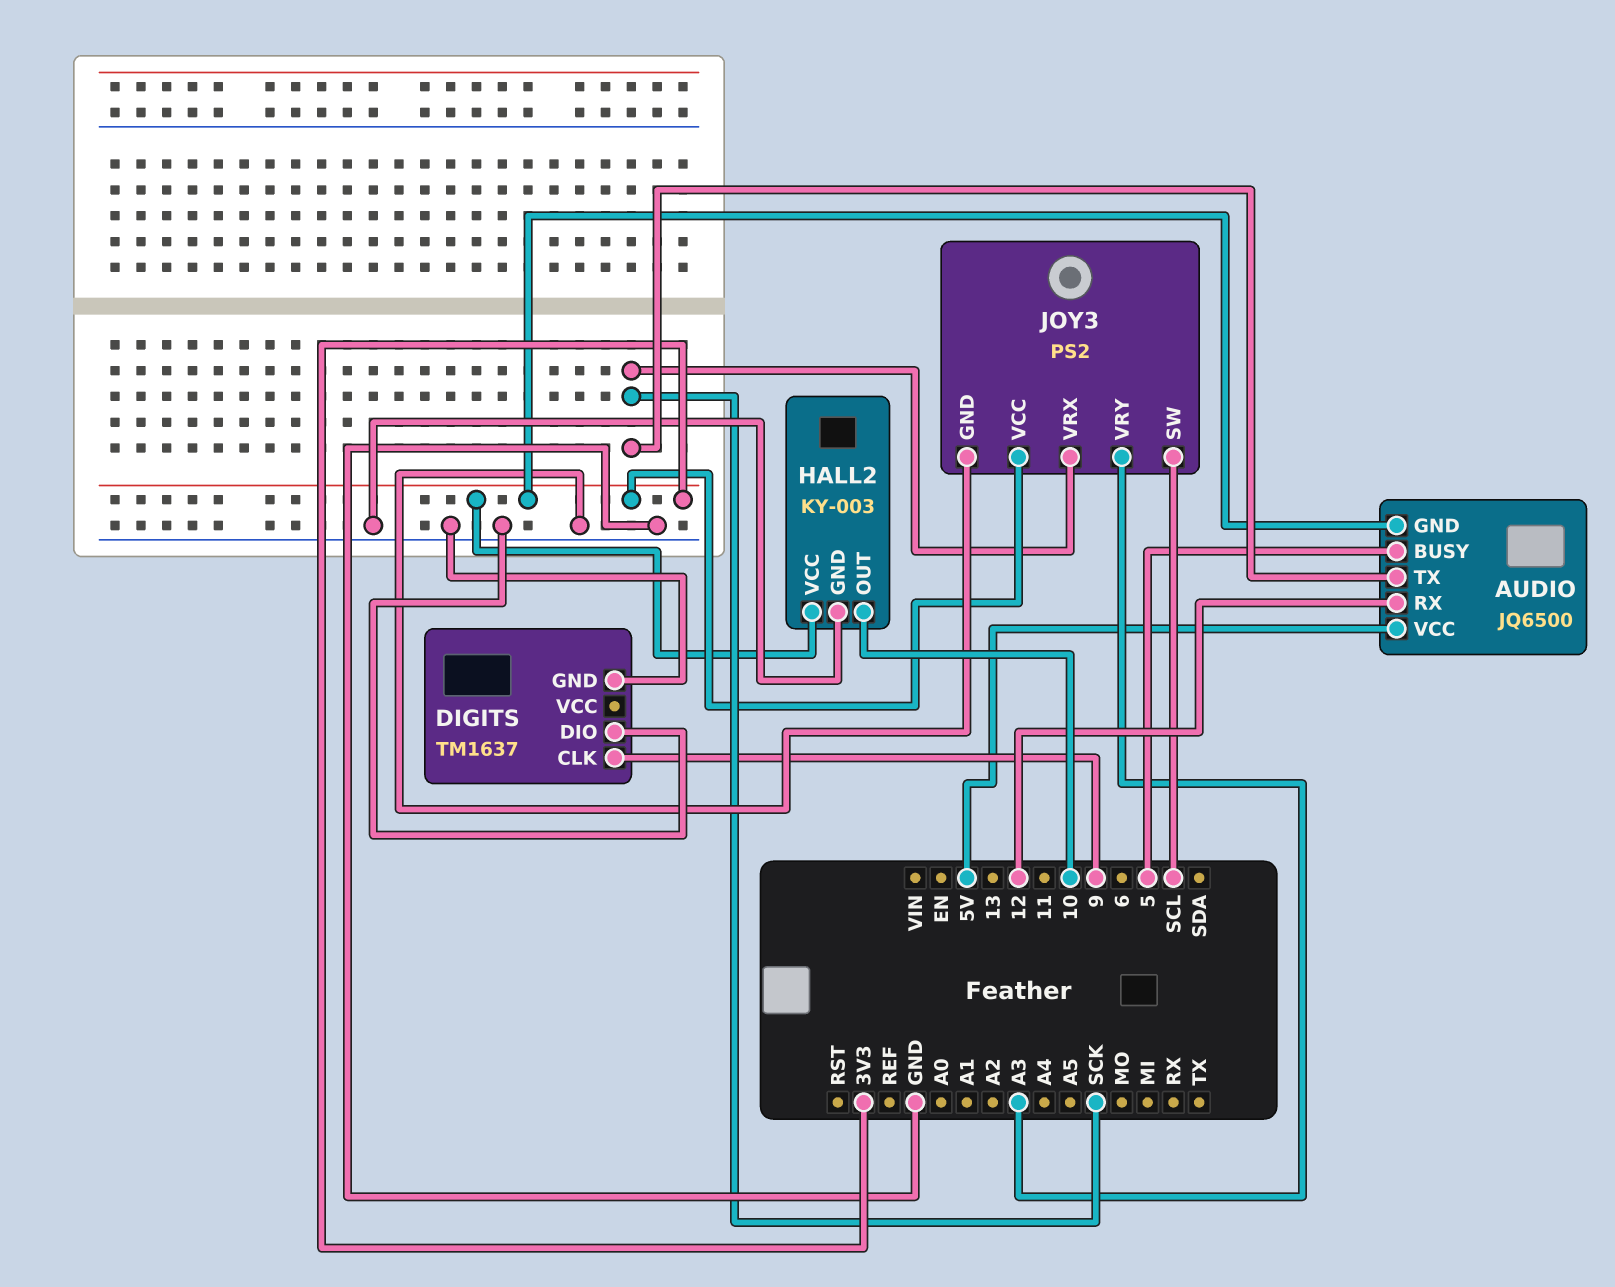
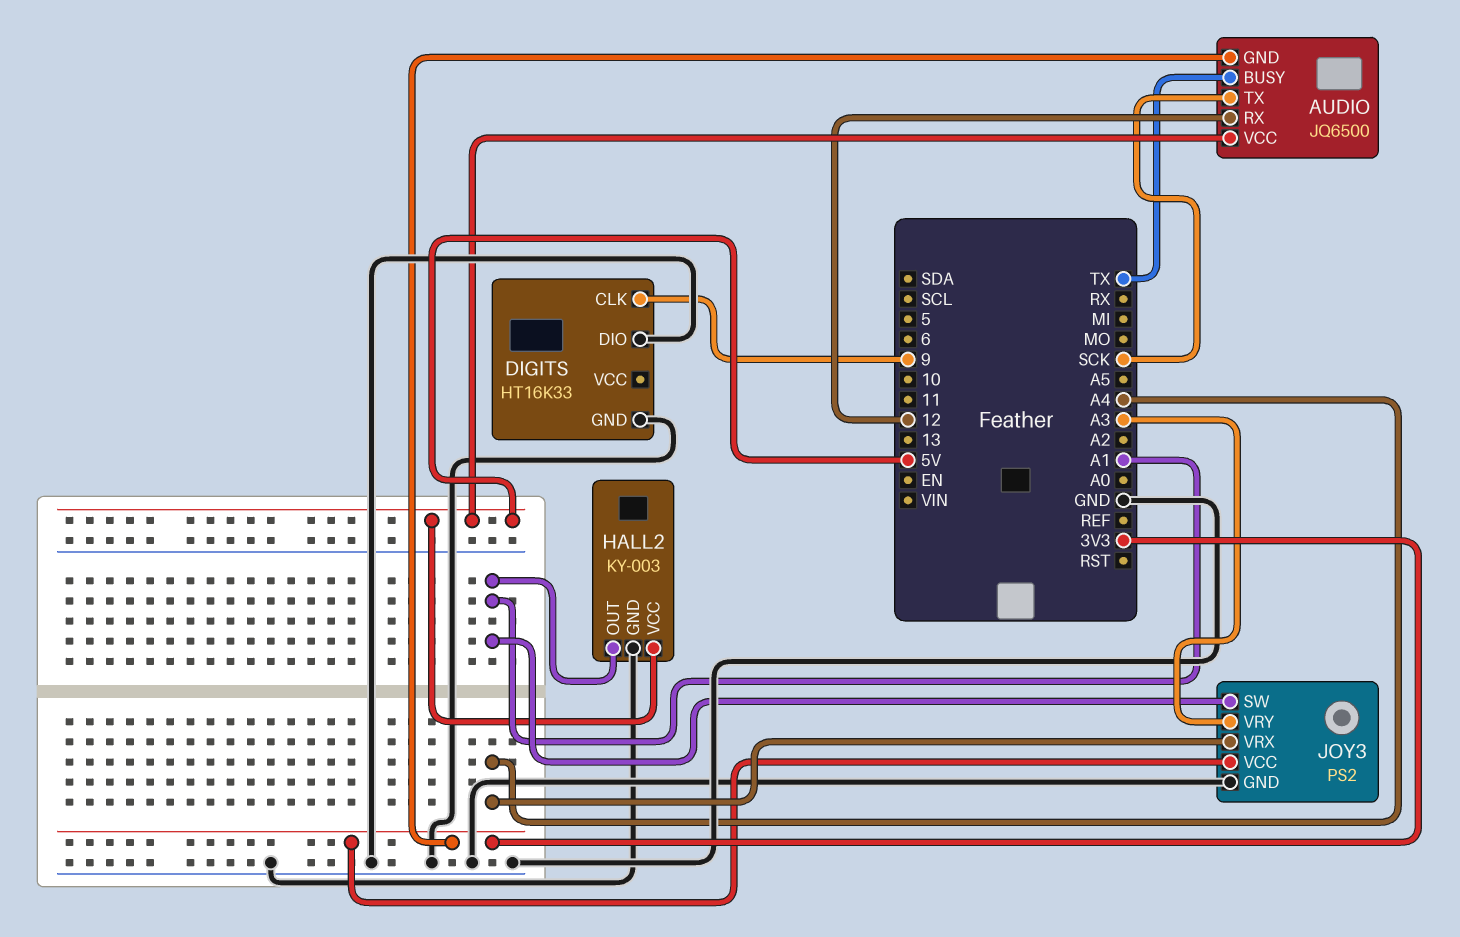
AUDIO pin BUSY: 5 -> TX
DIGITS: TM1637 -> HT16K33
HALL2 pin OUT: 10 -> A1
HALL2 pin VCC: 3V3 -> 5V
JOY3 pin SW: SCL -> A1
JOY3 pin VRX: SCK -> A4

